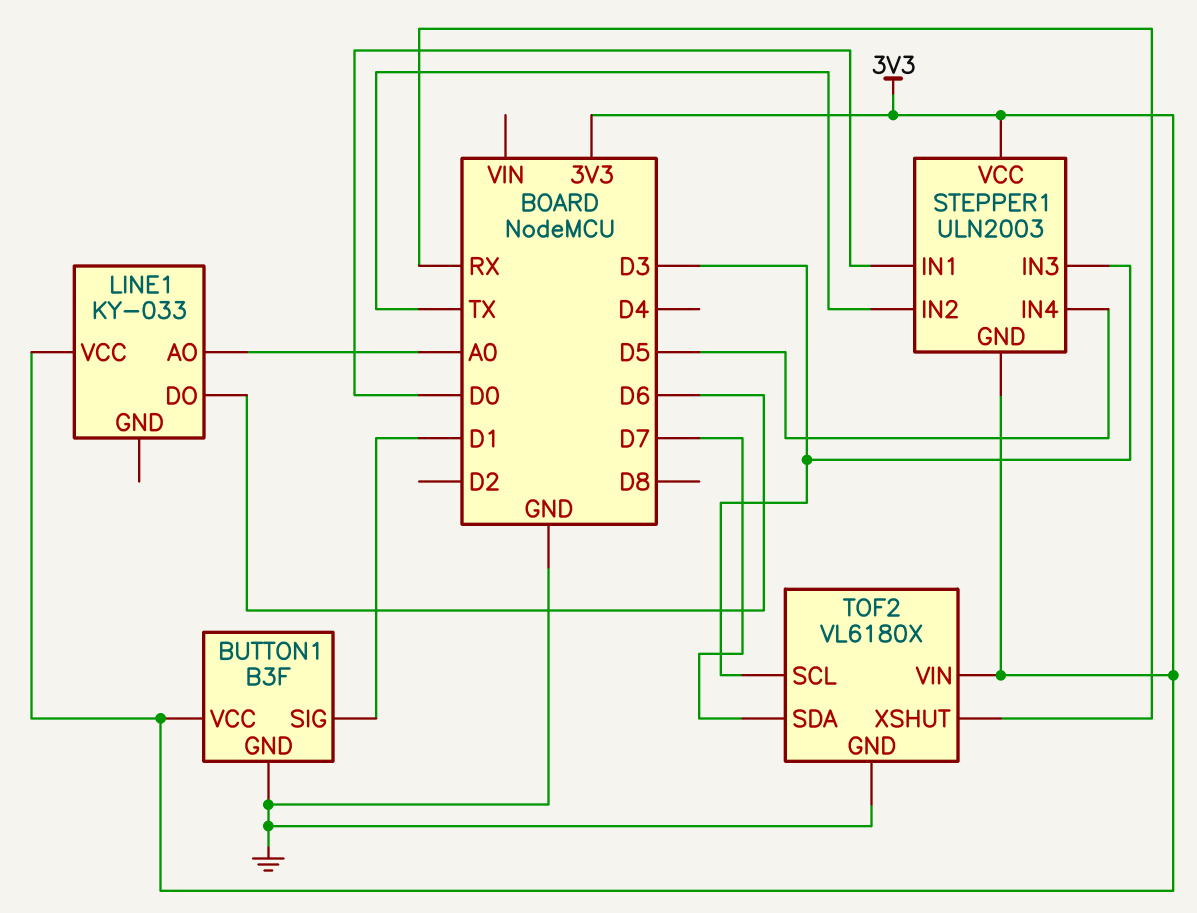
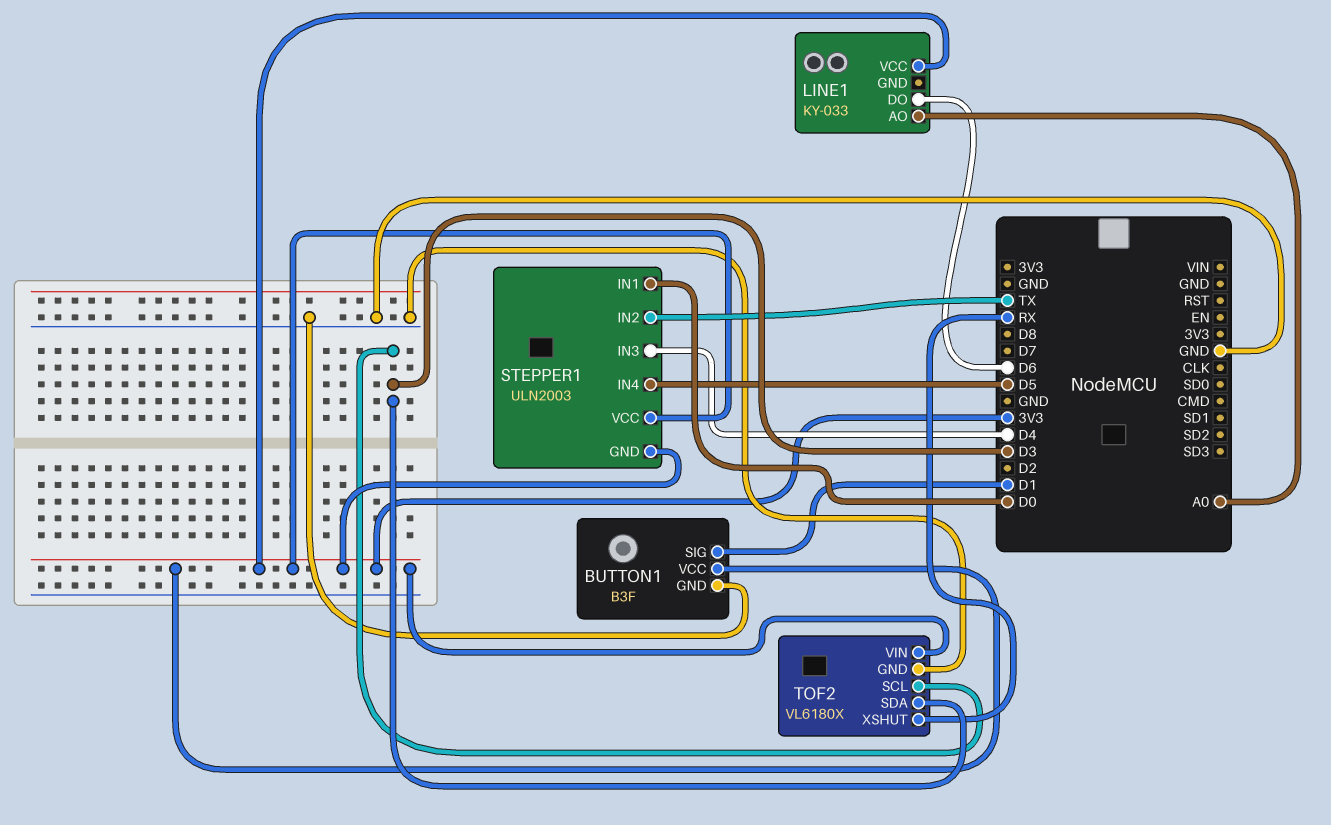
STEPPER1 pin IN3: D3 -> D4
TOF2 pin SDA: D7 -> D3

